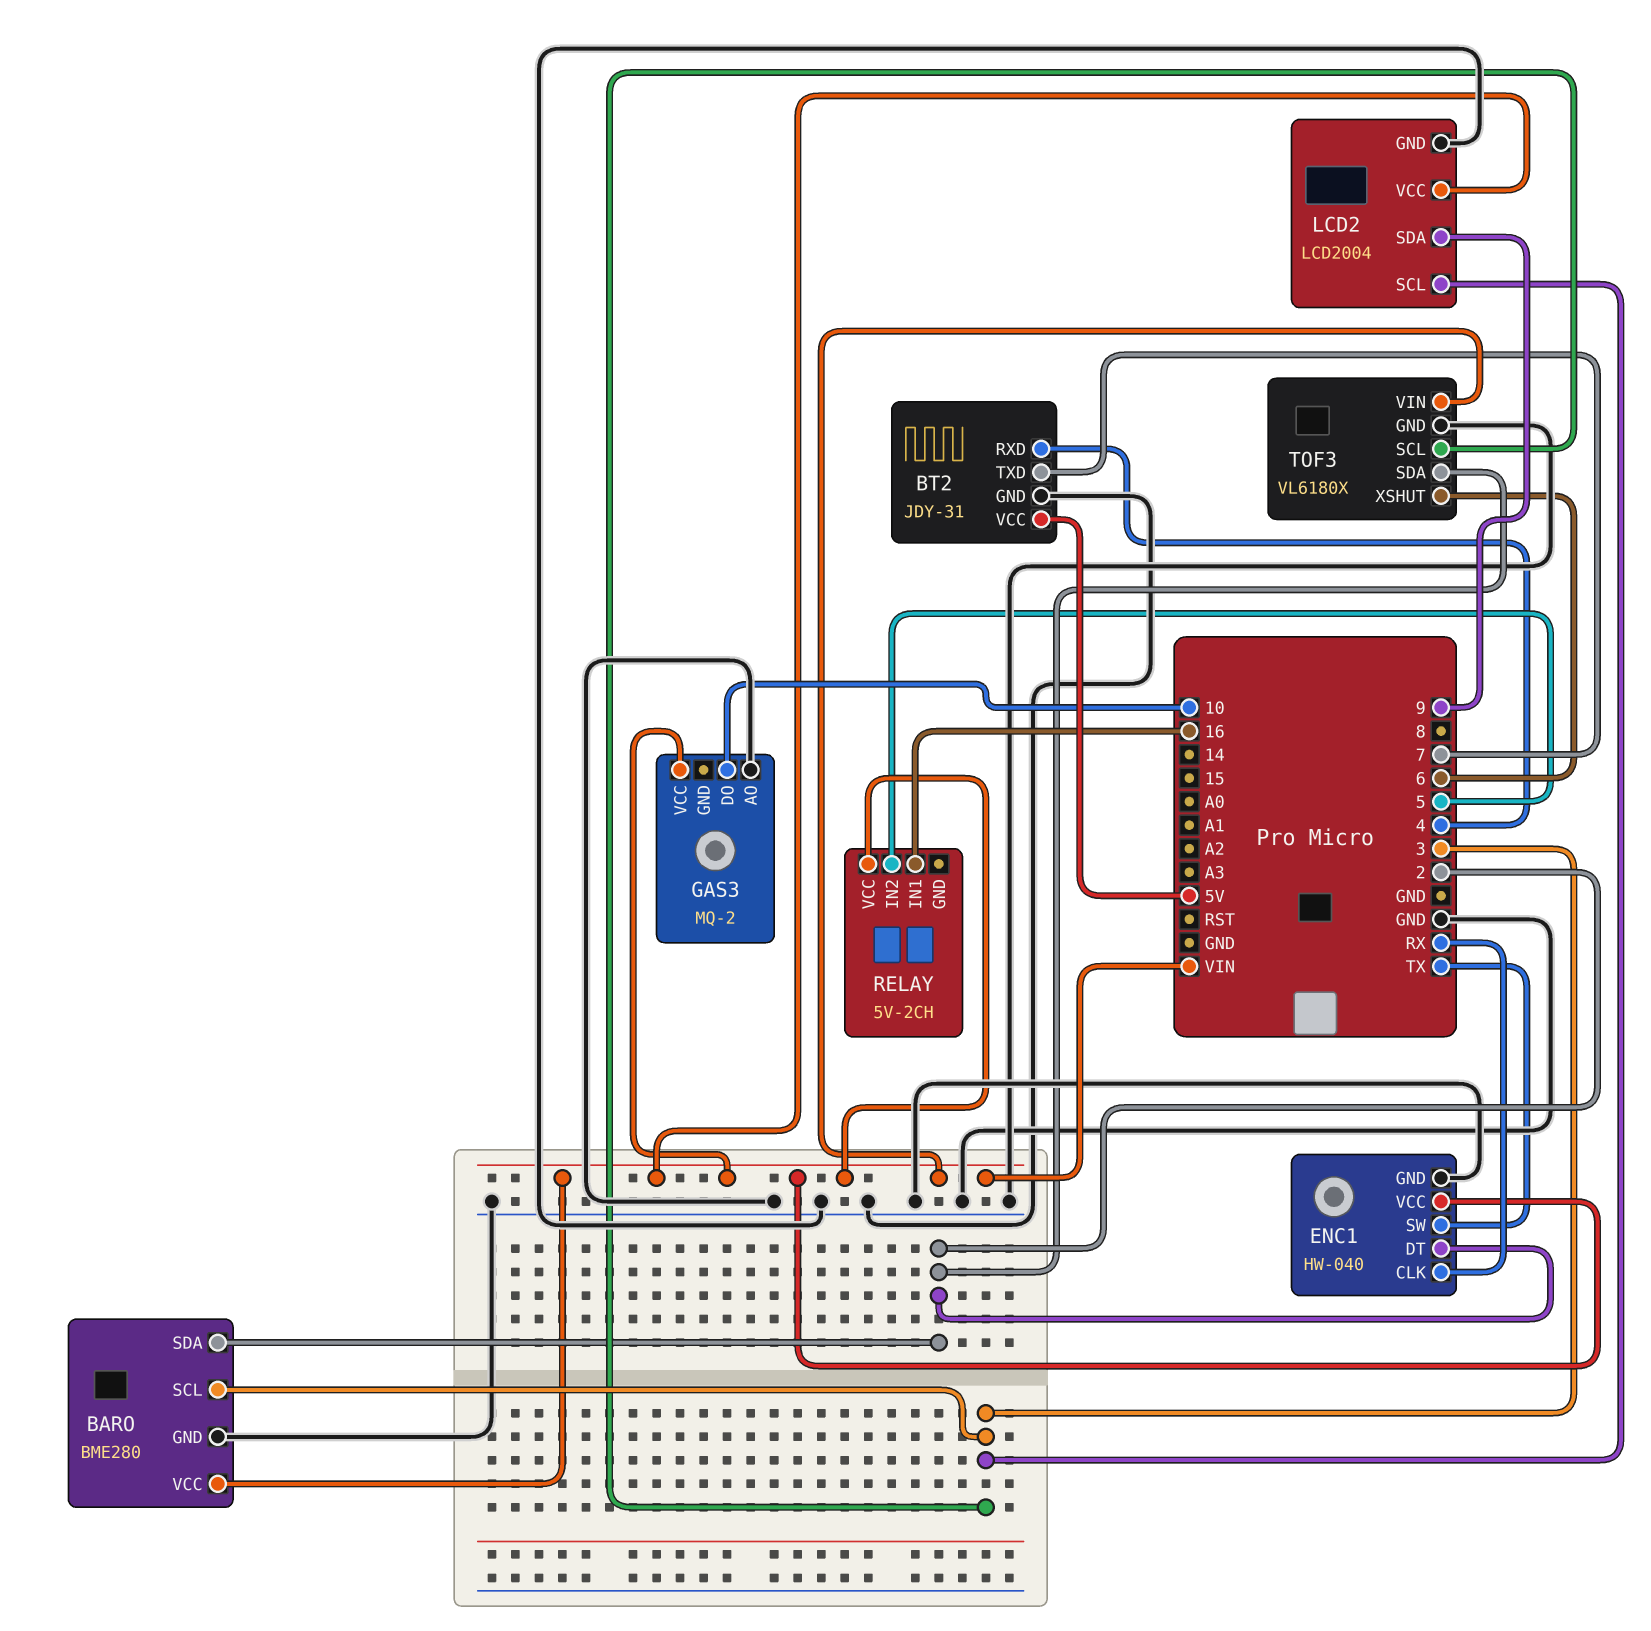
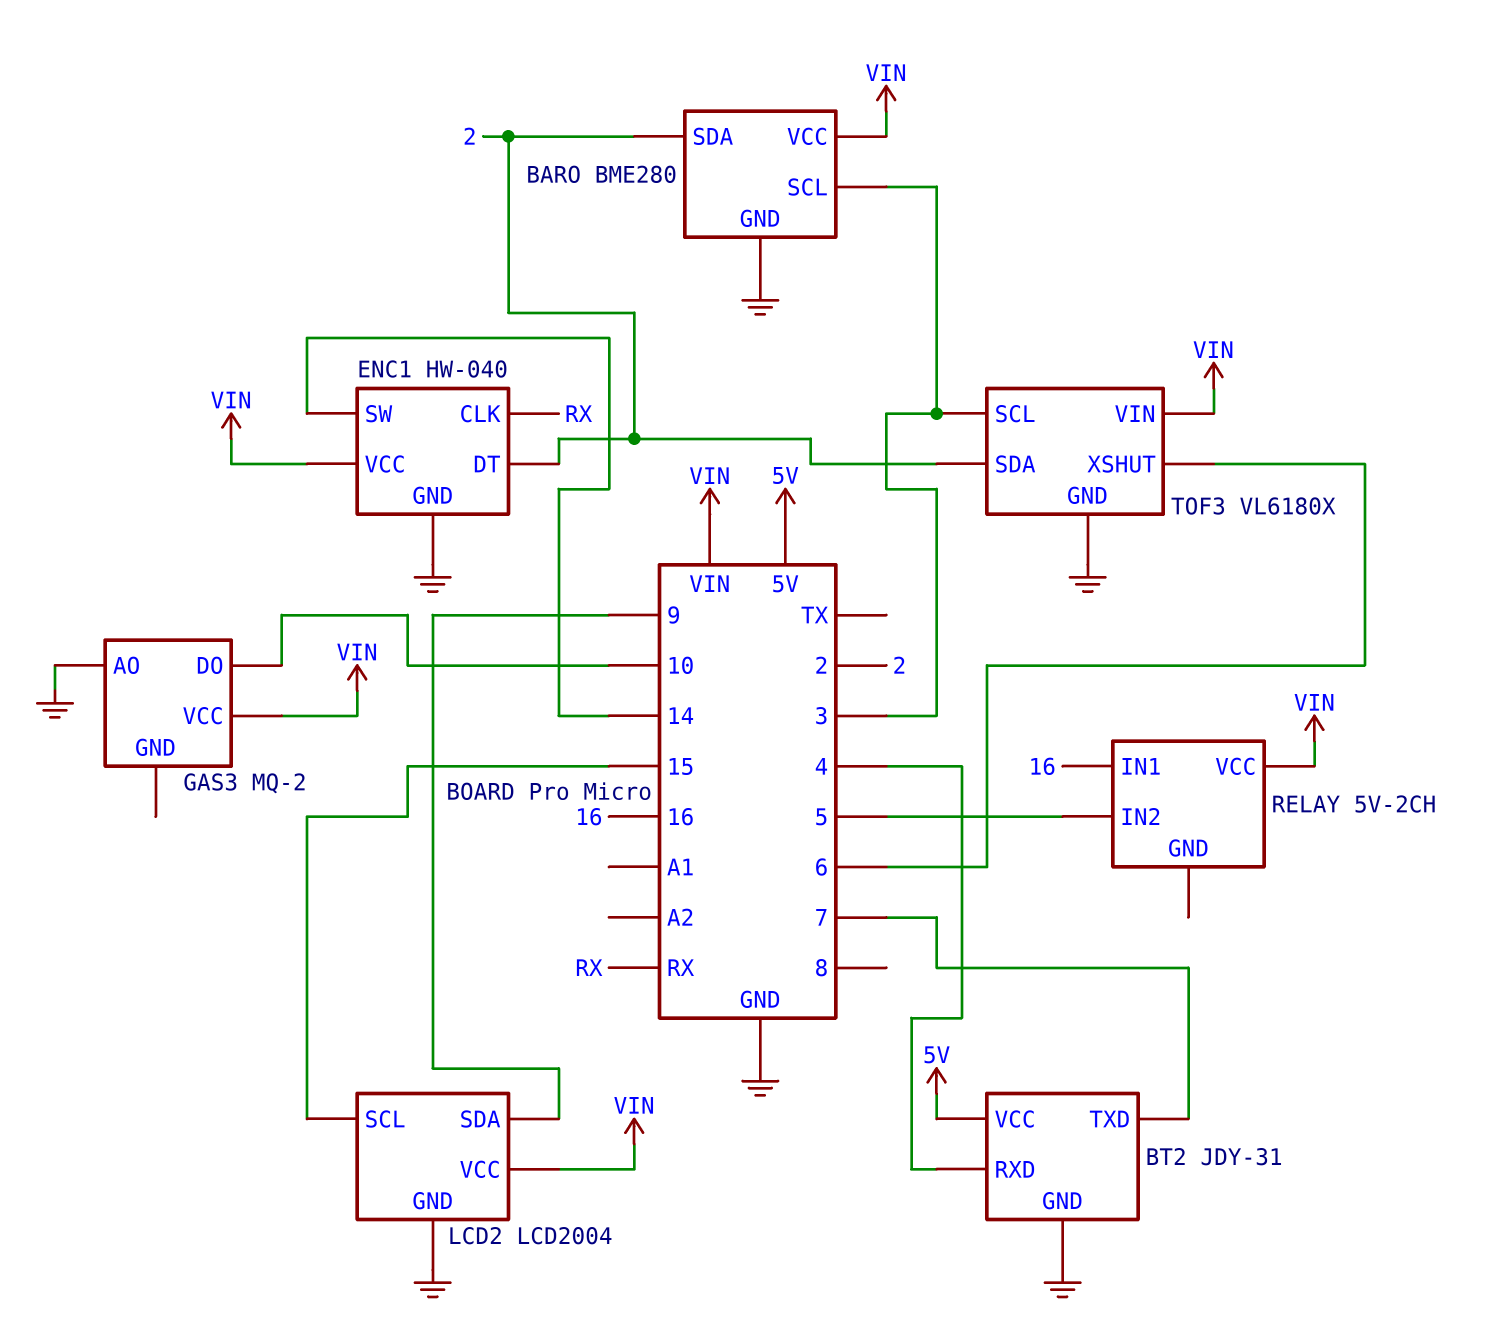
ENC1 pin SW: TX -> 14
LCD2 pin SCL: 3 -> 15

